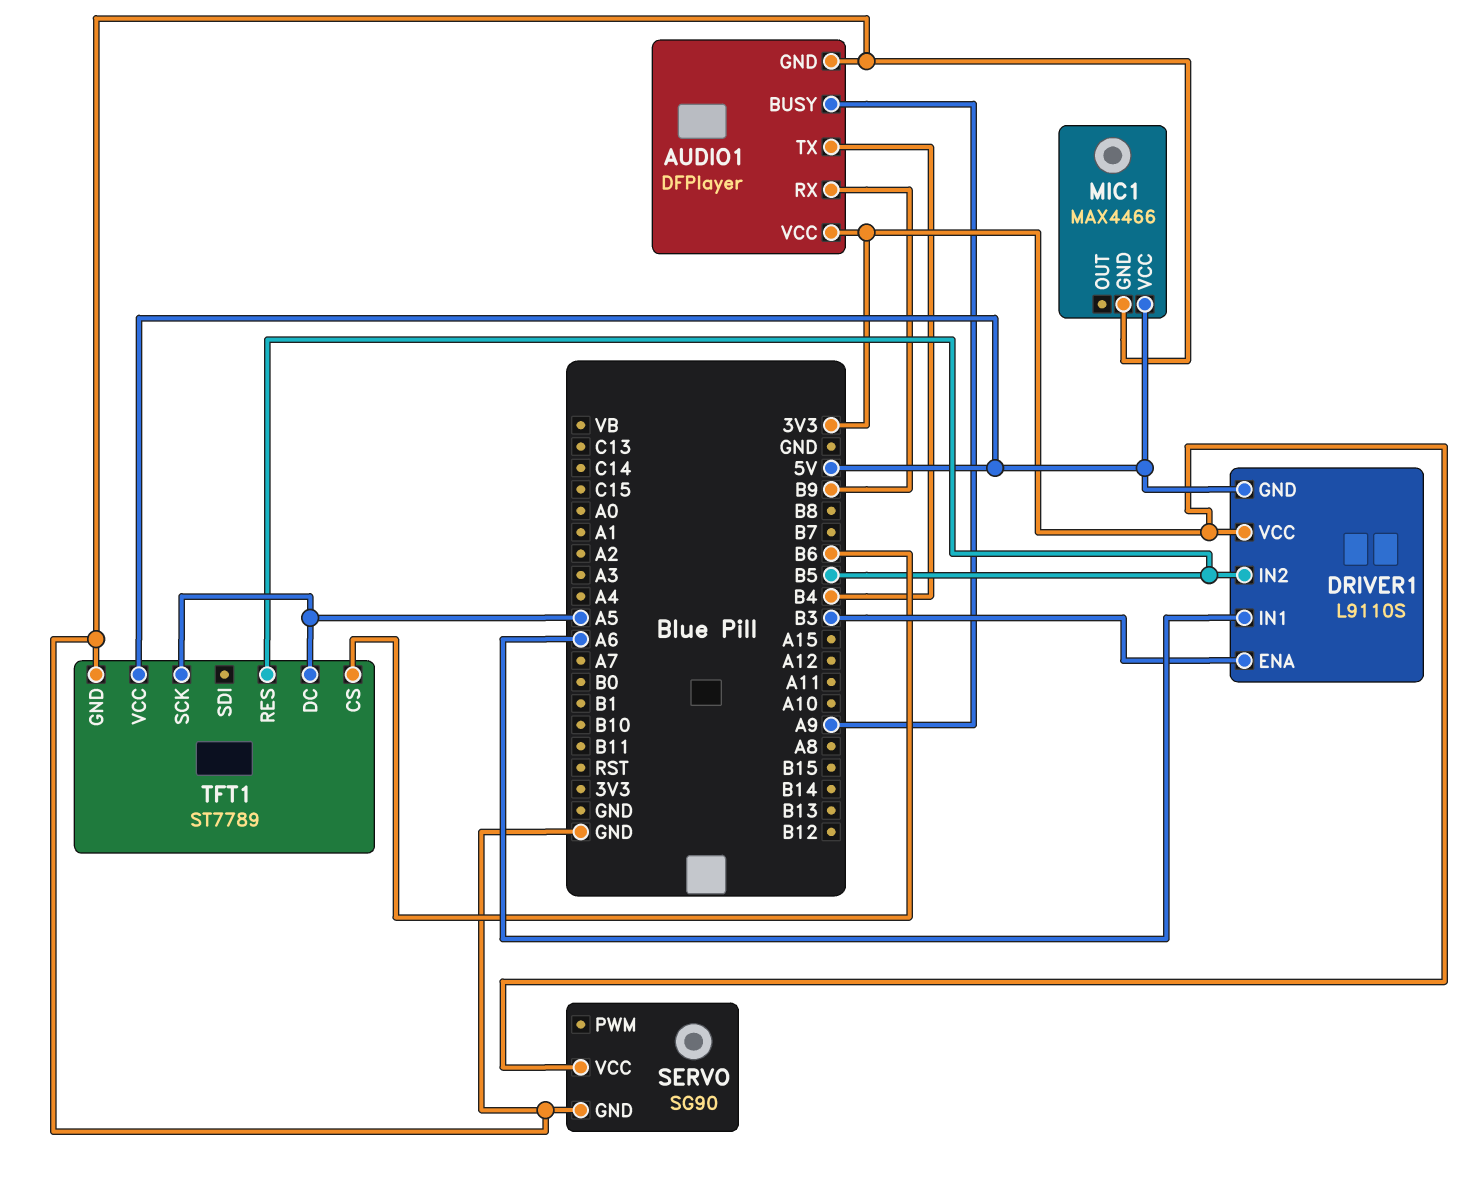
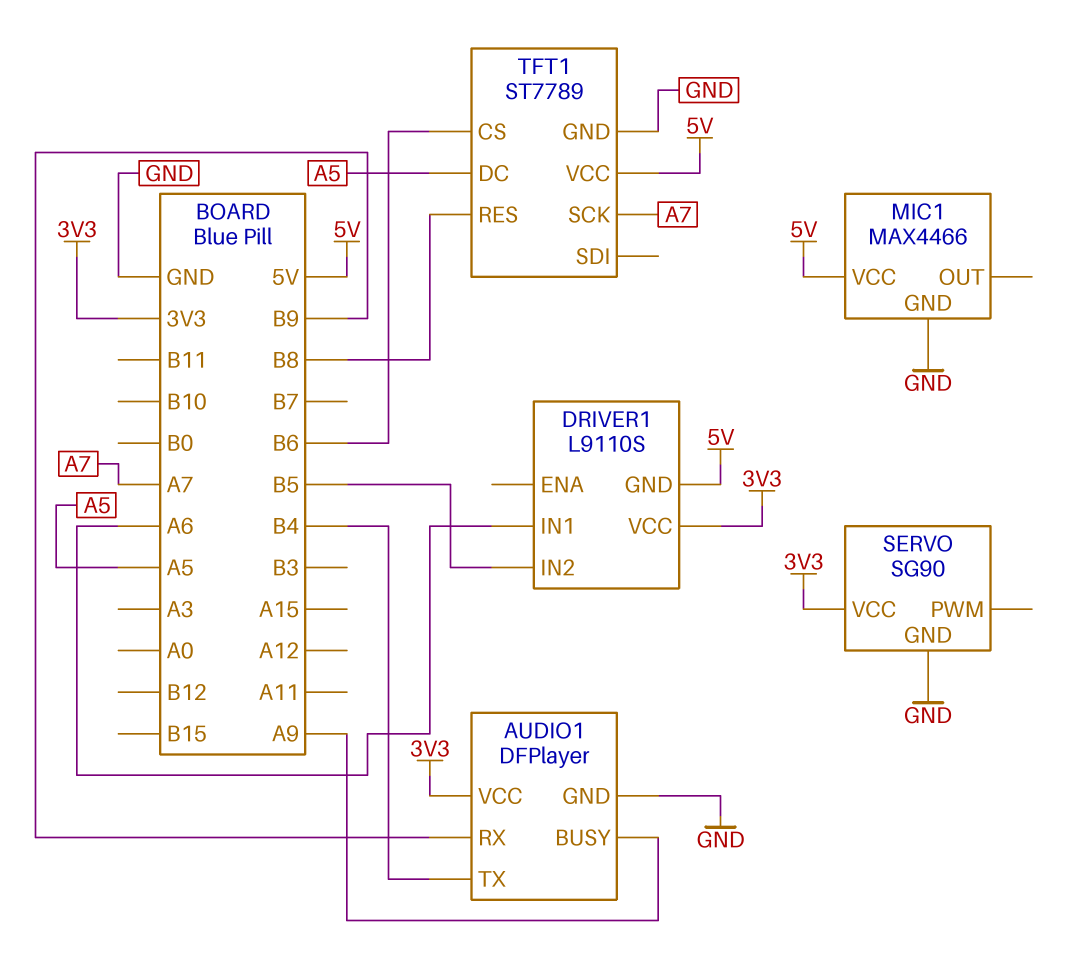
DRIVER1 pin ENA: B3 -> none
TFT1 pin RES: B5 -> B8
TFT1 pin SCK: A5 -> A7

